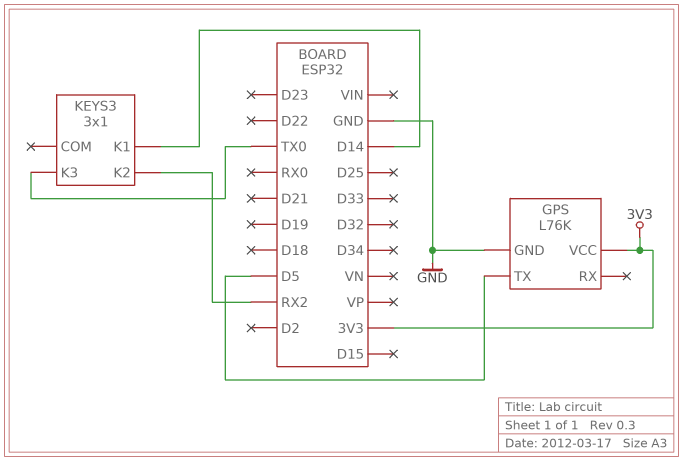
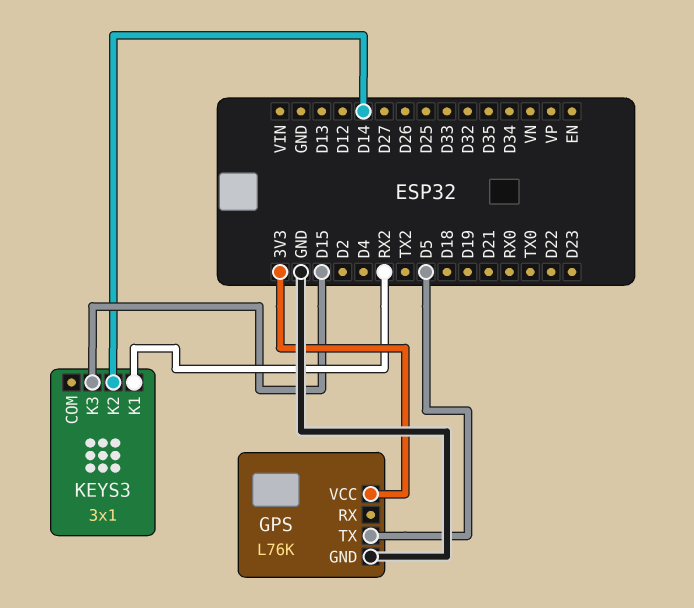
KEYS3 pin K1: D14 -> RX2
KEYS3 pin K2: RX2 -> D14
KEYS3 pin K3: TX0 -> D15

